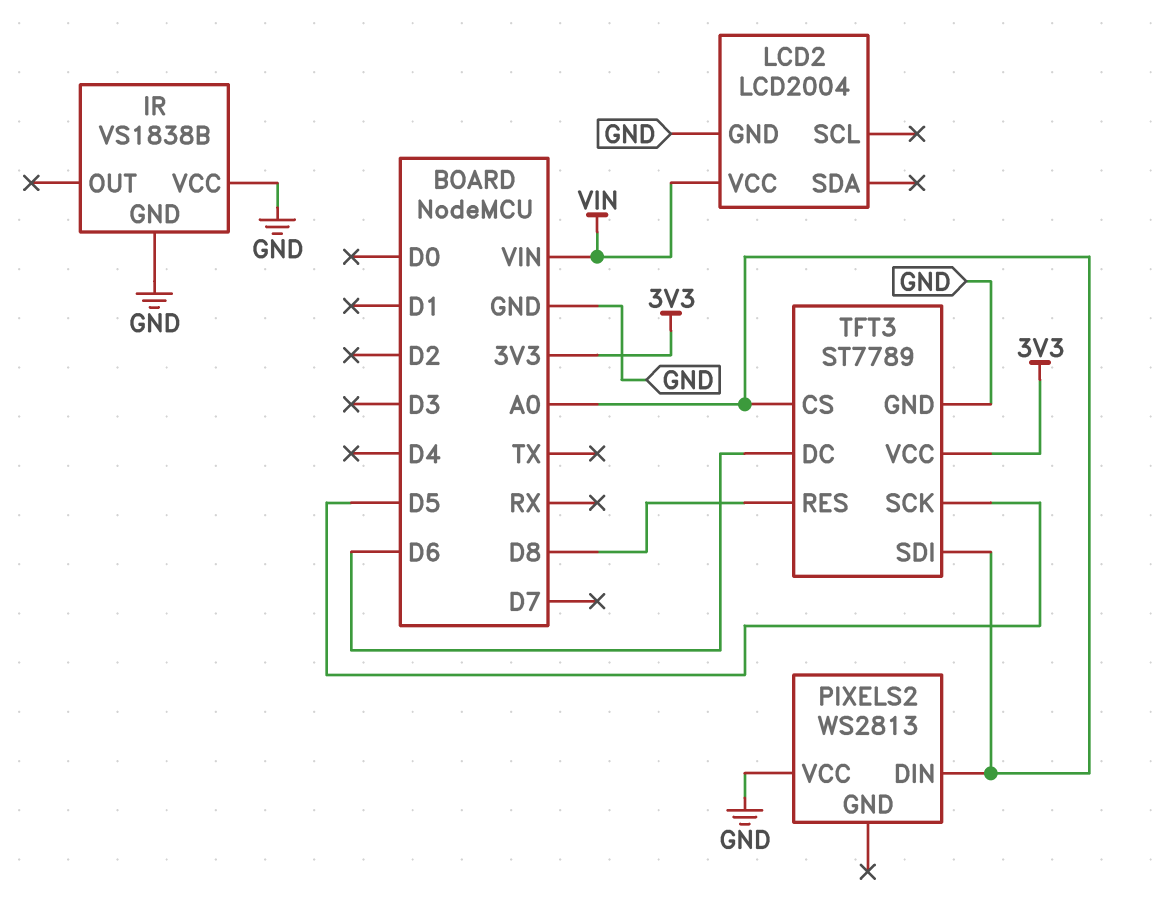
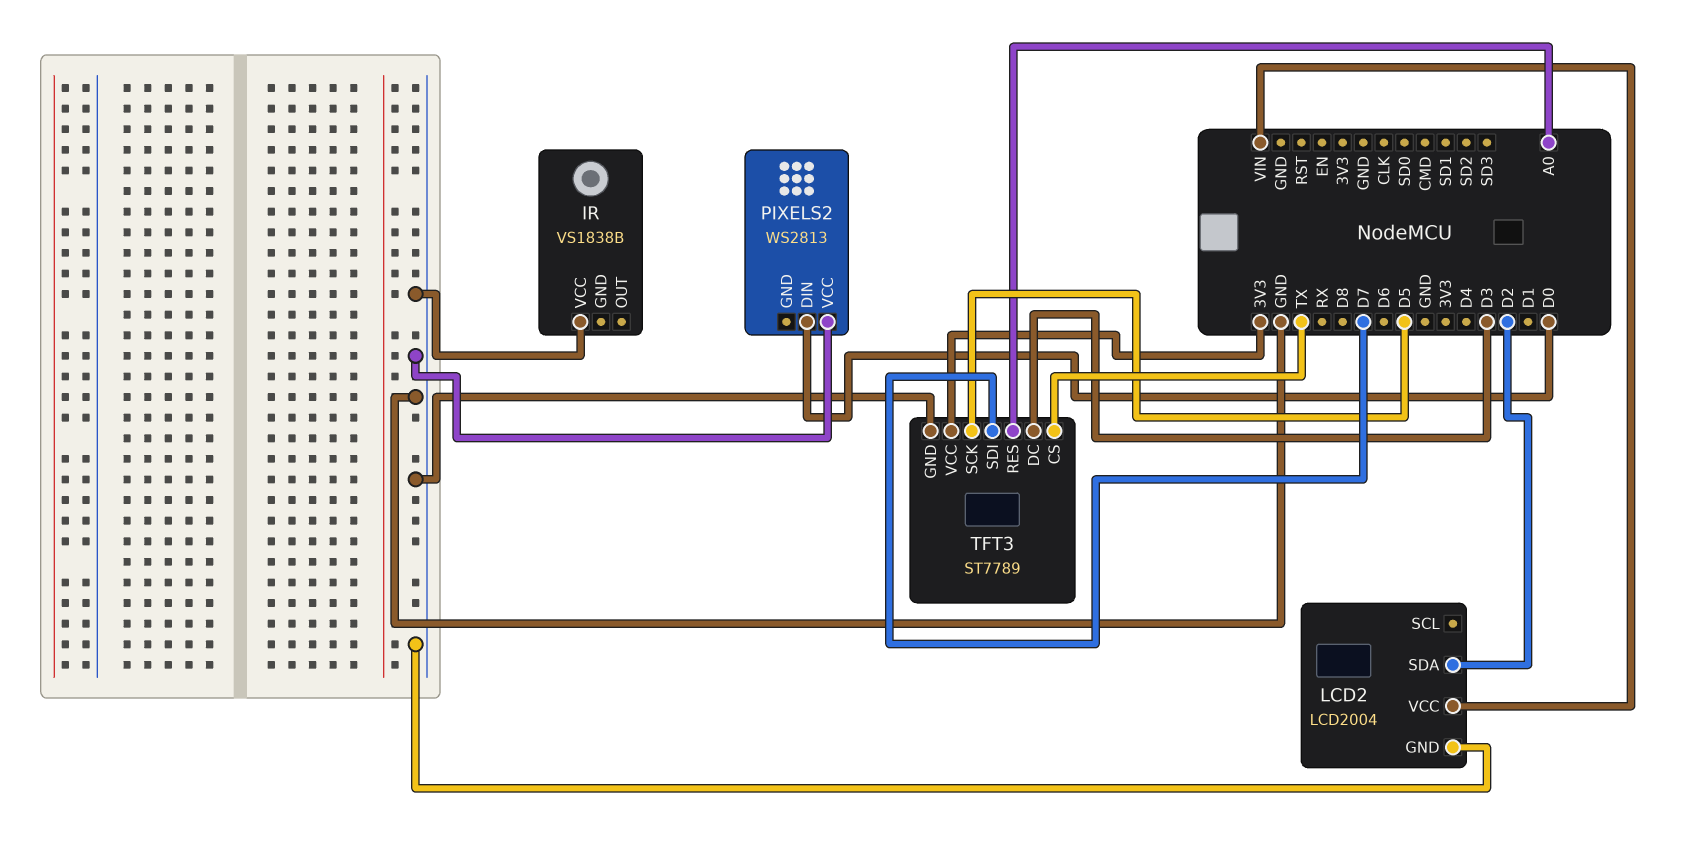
IR pin GND: GND -> none
LCD2 pin SDA: none -> D2
PIXELS2 pin DIN: A0 -> D0
TFT3 pin CS: A0 -> TX
TFT3 pin DC: D6 -> D3
TFT3 pin RES: D8 -> A0
TFT3 pin SDI: A0 -> D7

